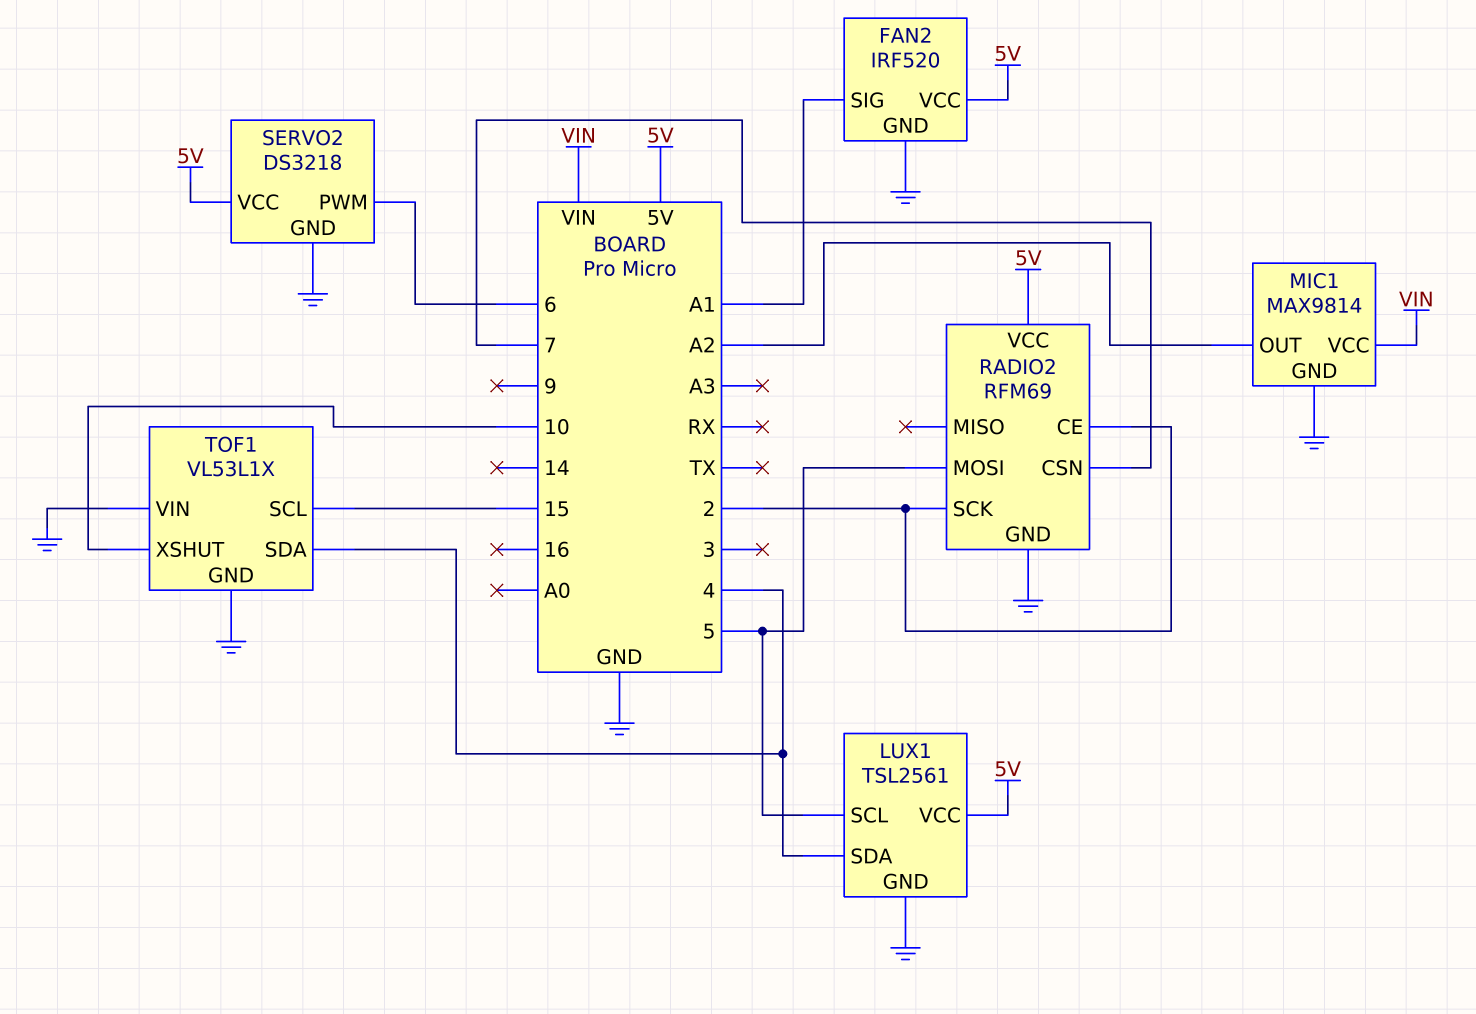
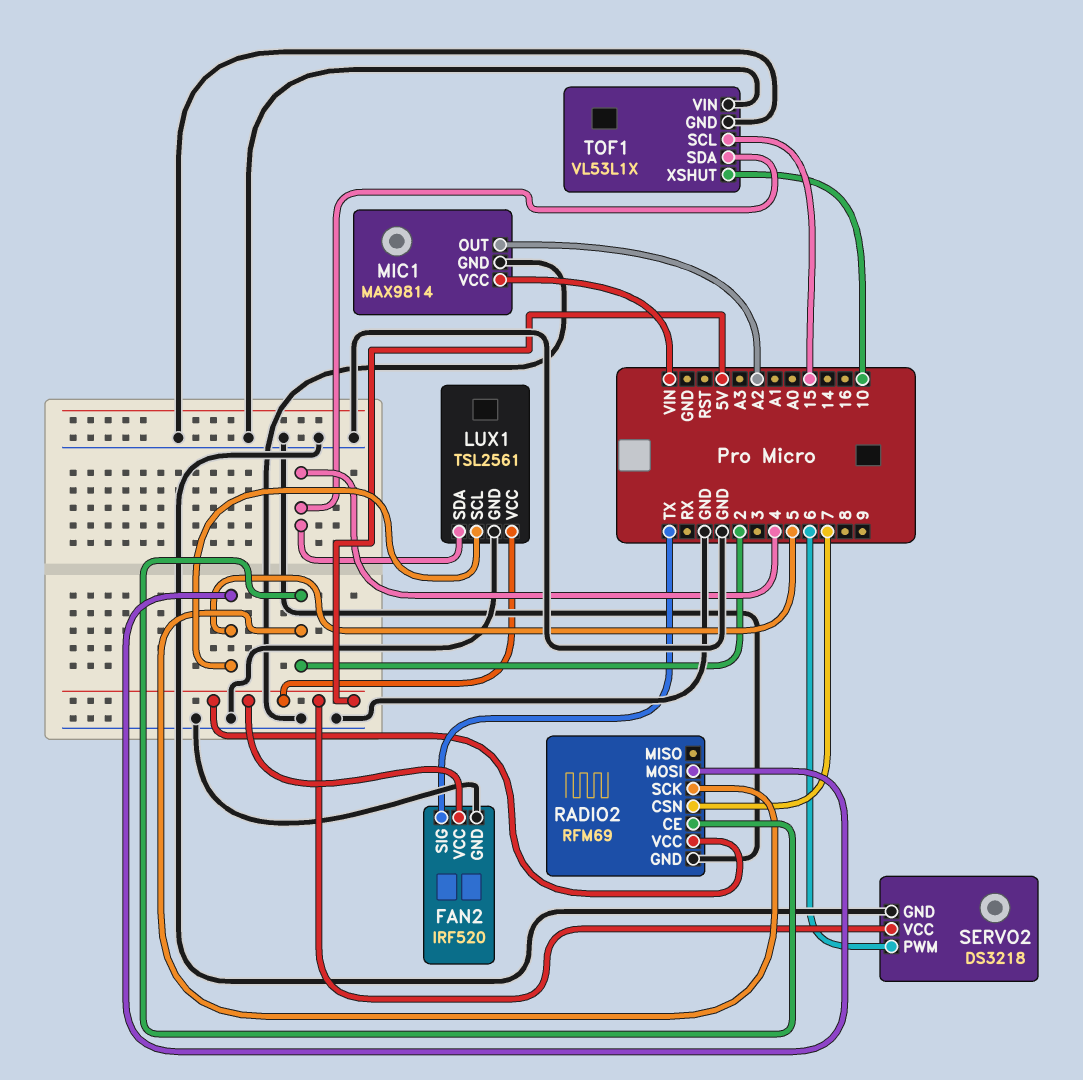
FAN2 pin SIG: A1 -> TX

